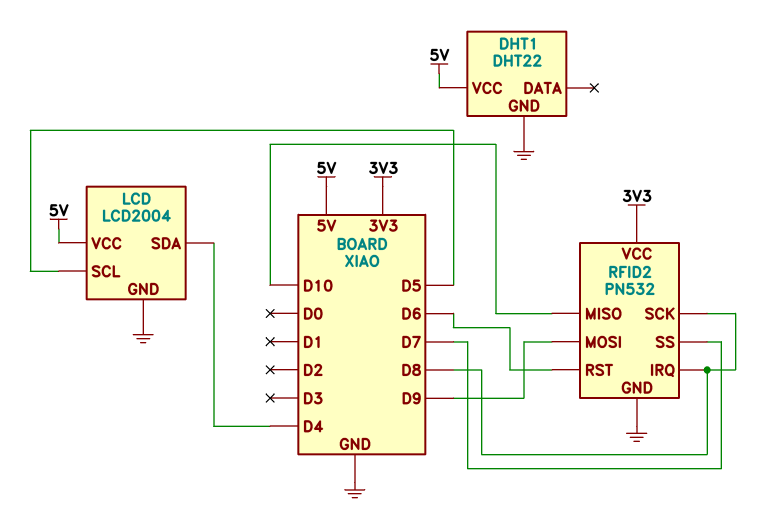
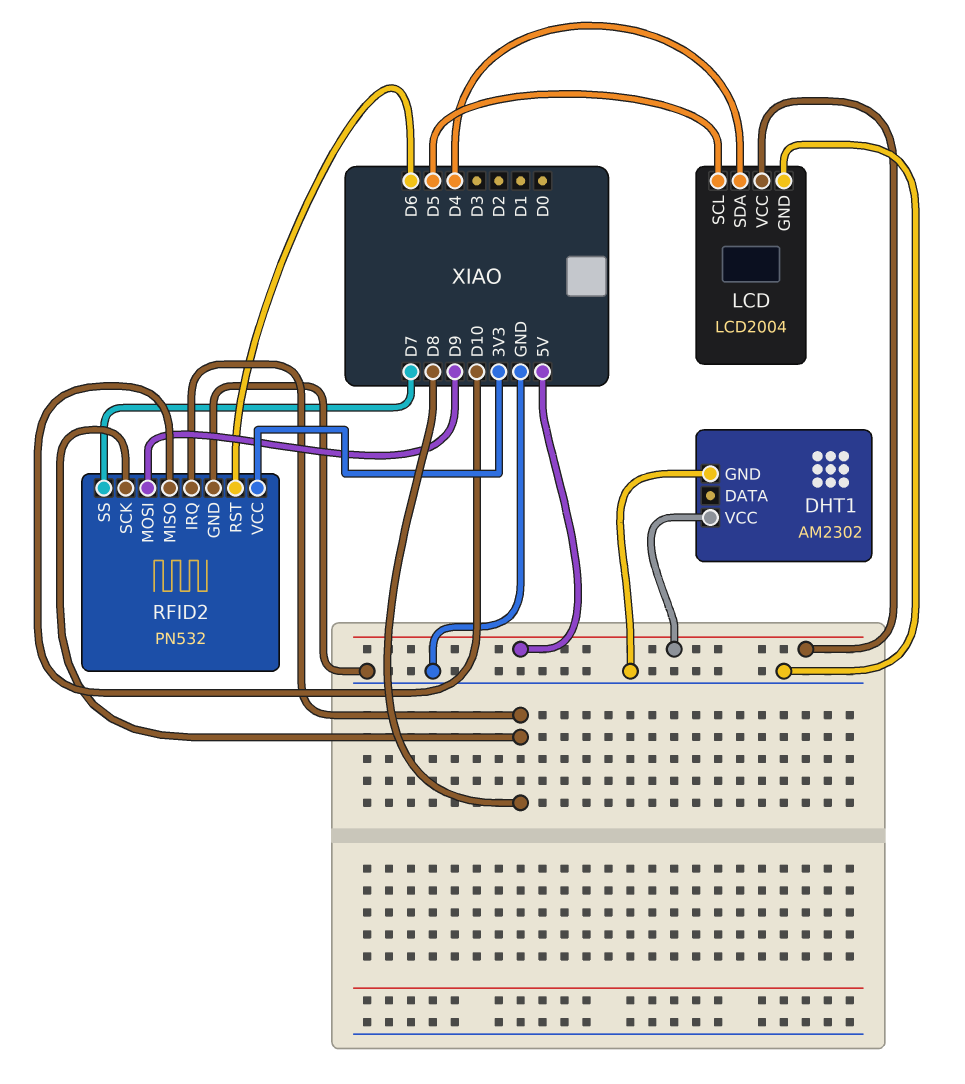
DHT1: DHT22 -> AM2302

